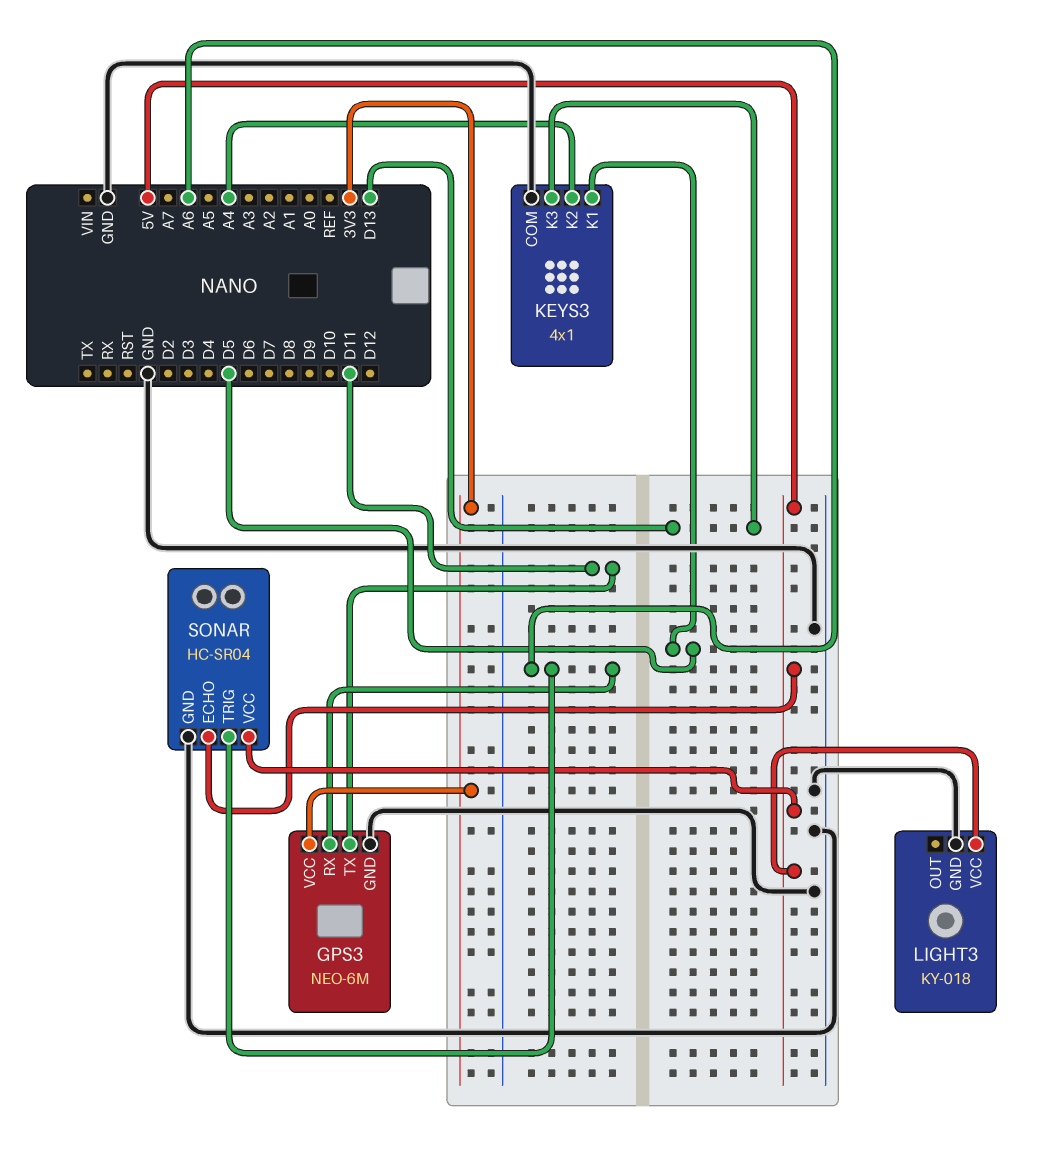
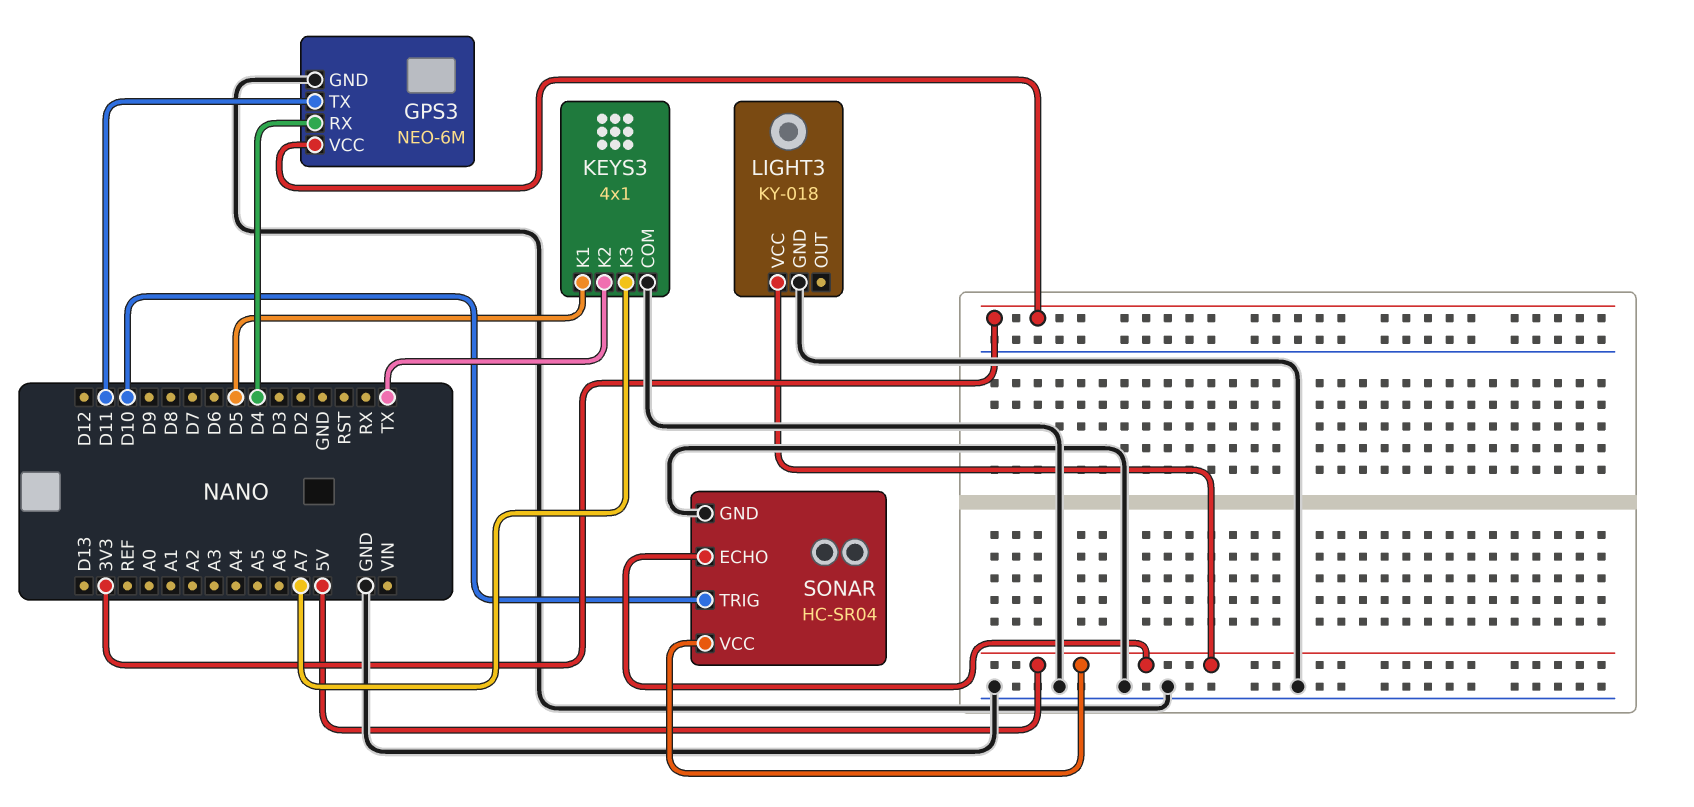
GPS3 pin RX: A6 -> D4
KEYS3 pin K2: A4 -> TX
KEYS3 pin K3: D13 -> A7
SONAR pin TRIG: A6 -> D10

